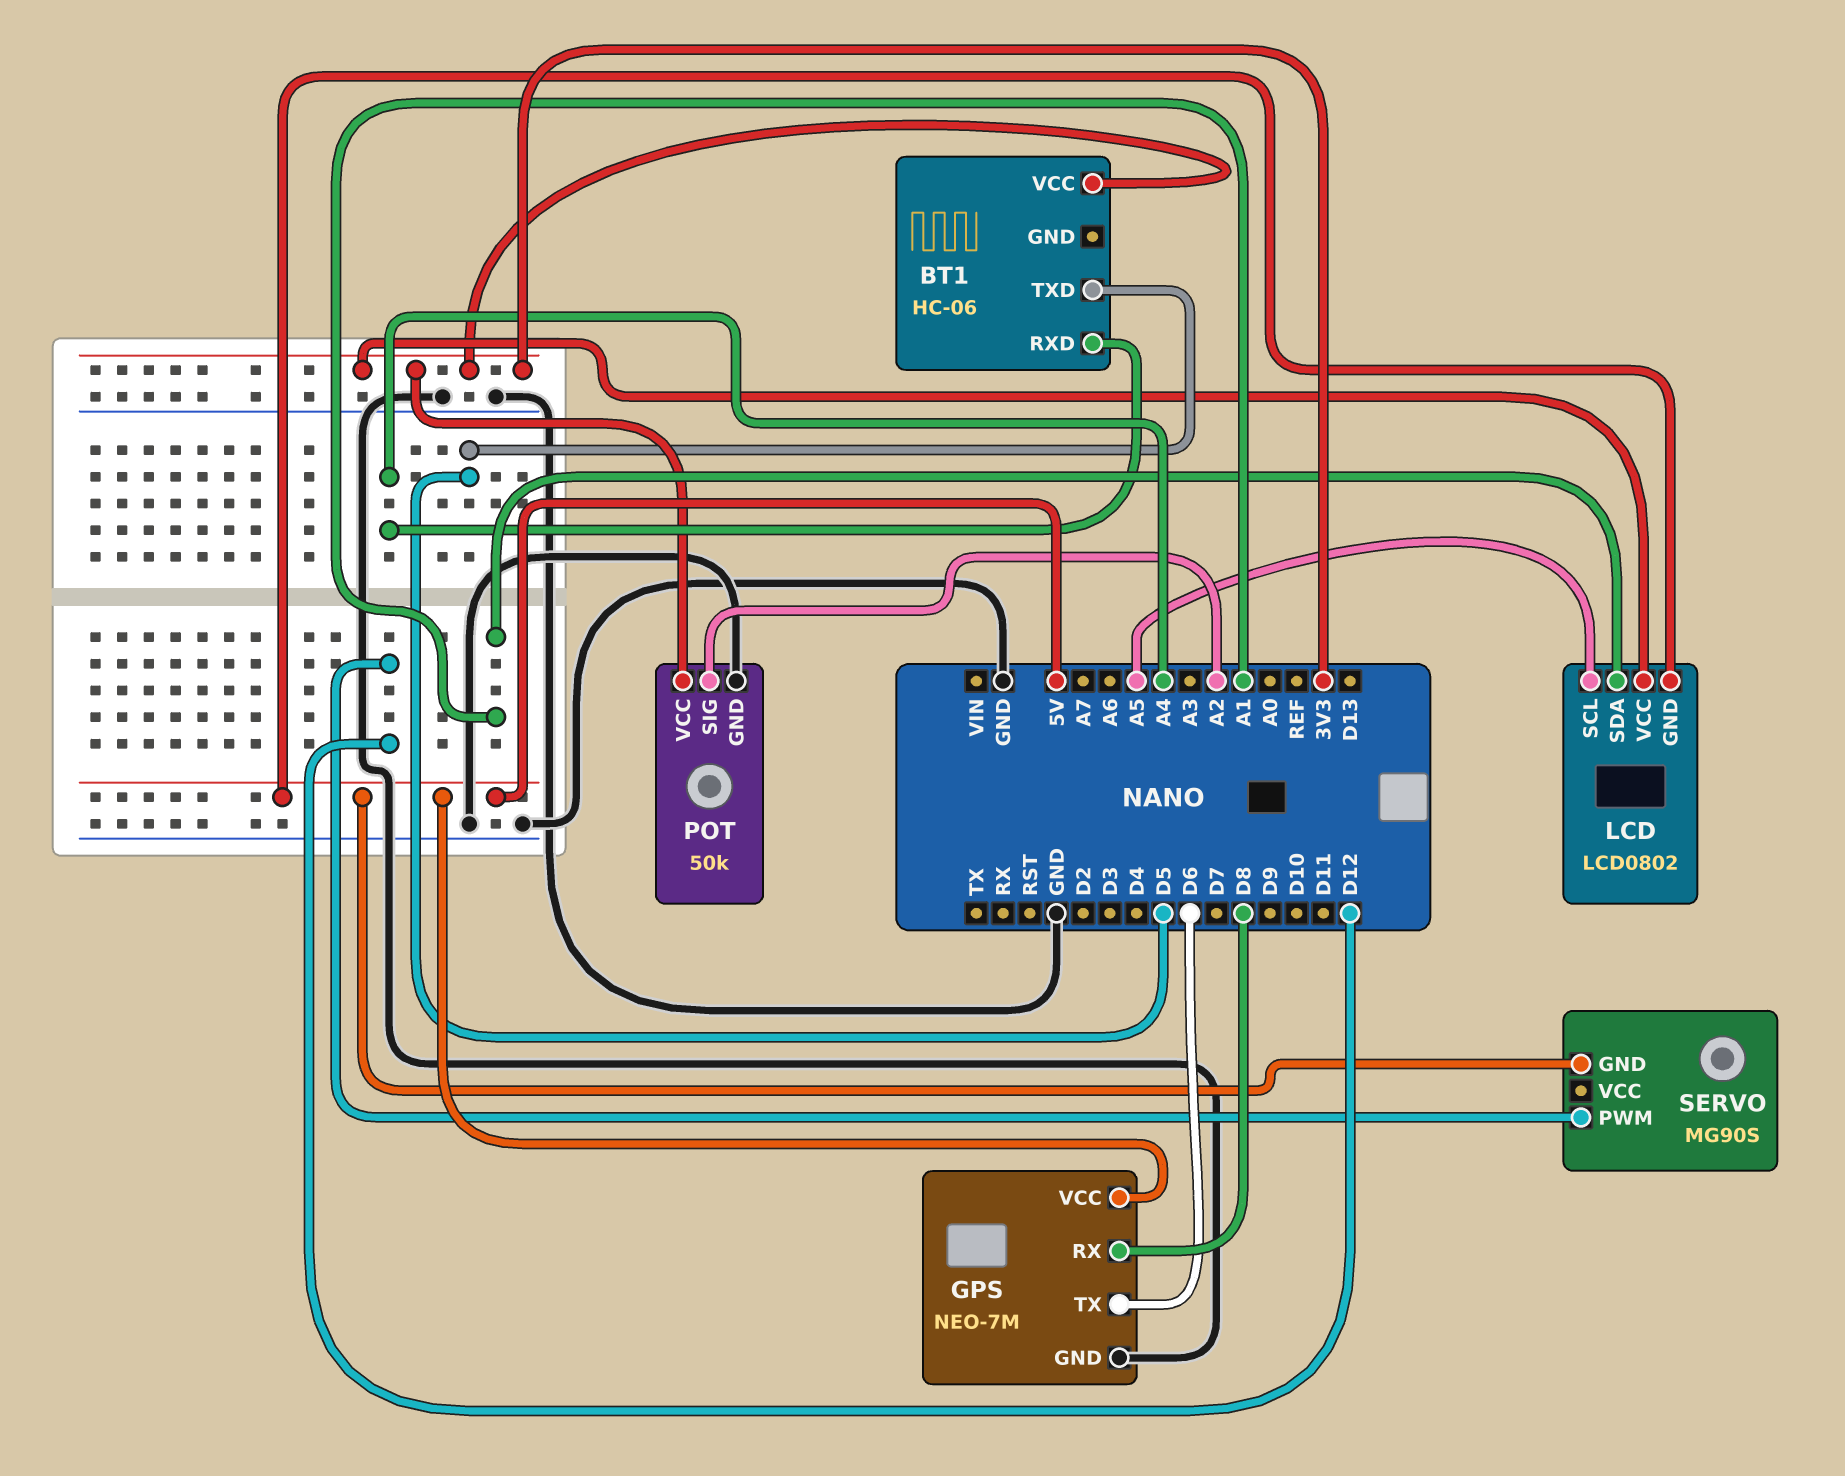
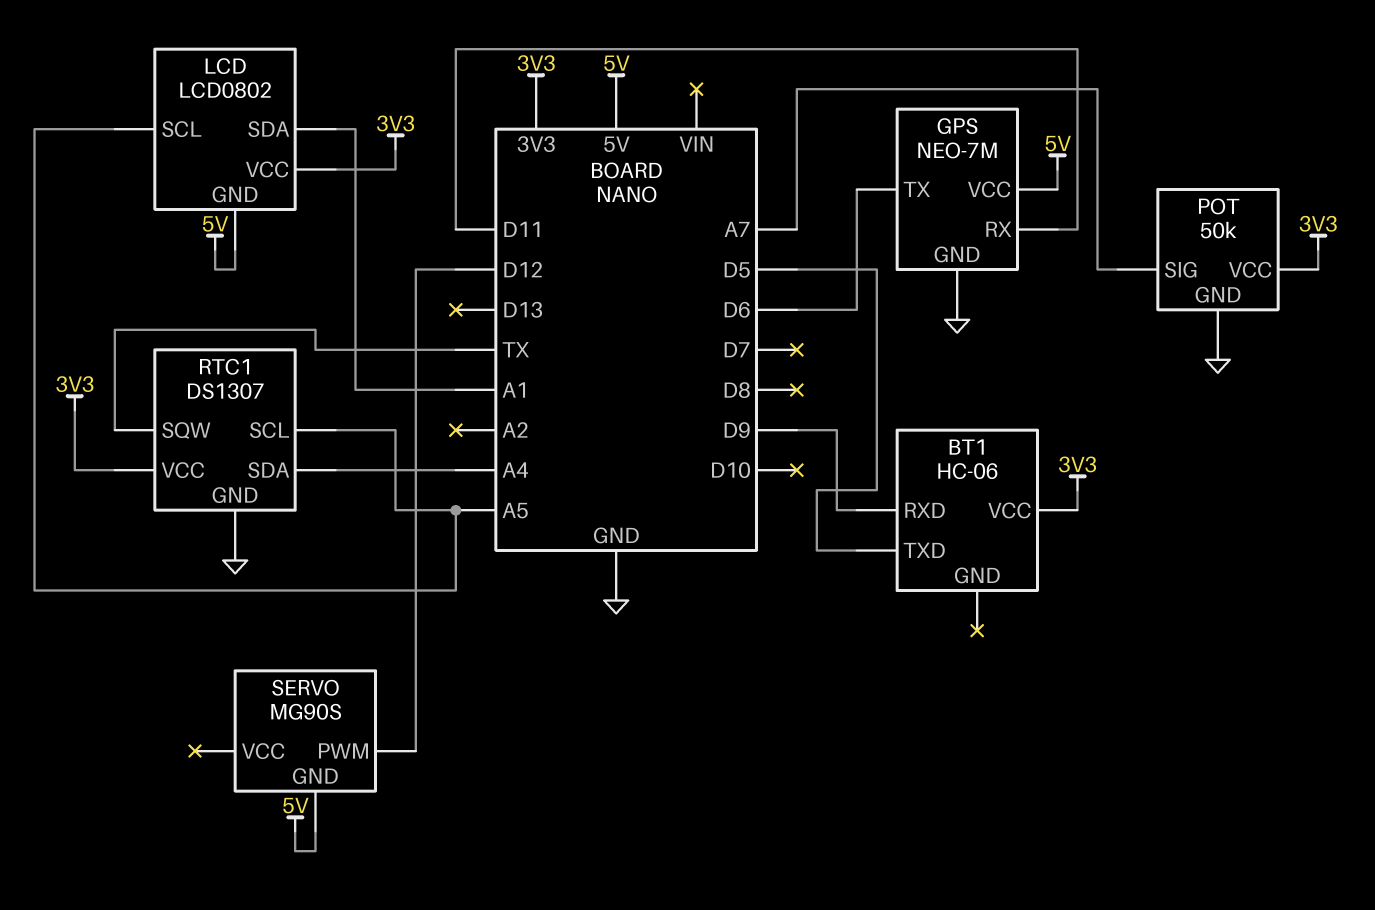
BT1 pin RXD: A4 -> D9
GPS pin RX: D8 -> D11
POT pin SIG: A2 -> A7
RTC1: none -> DS1307
RTC1 pin GND: none -> GND
RTC1 pin SCL: none -> A5
RTC1 pin SDA: none -> A4
RTC1 pin SQW: none -> TX
RTC1 pin VCC: none -> 3V3

